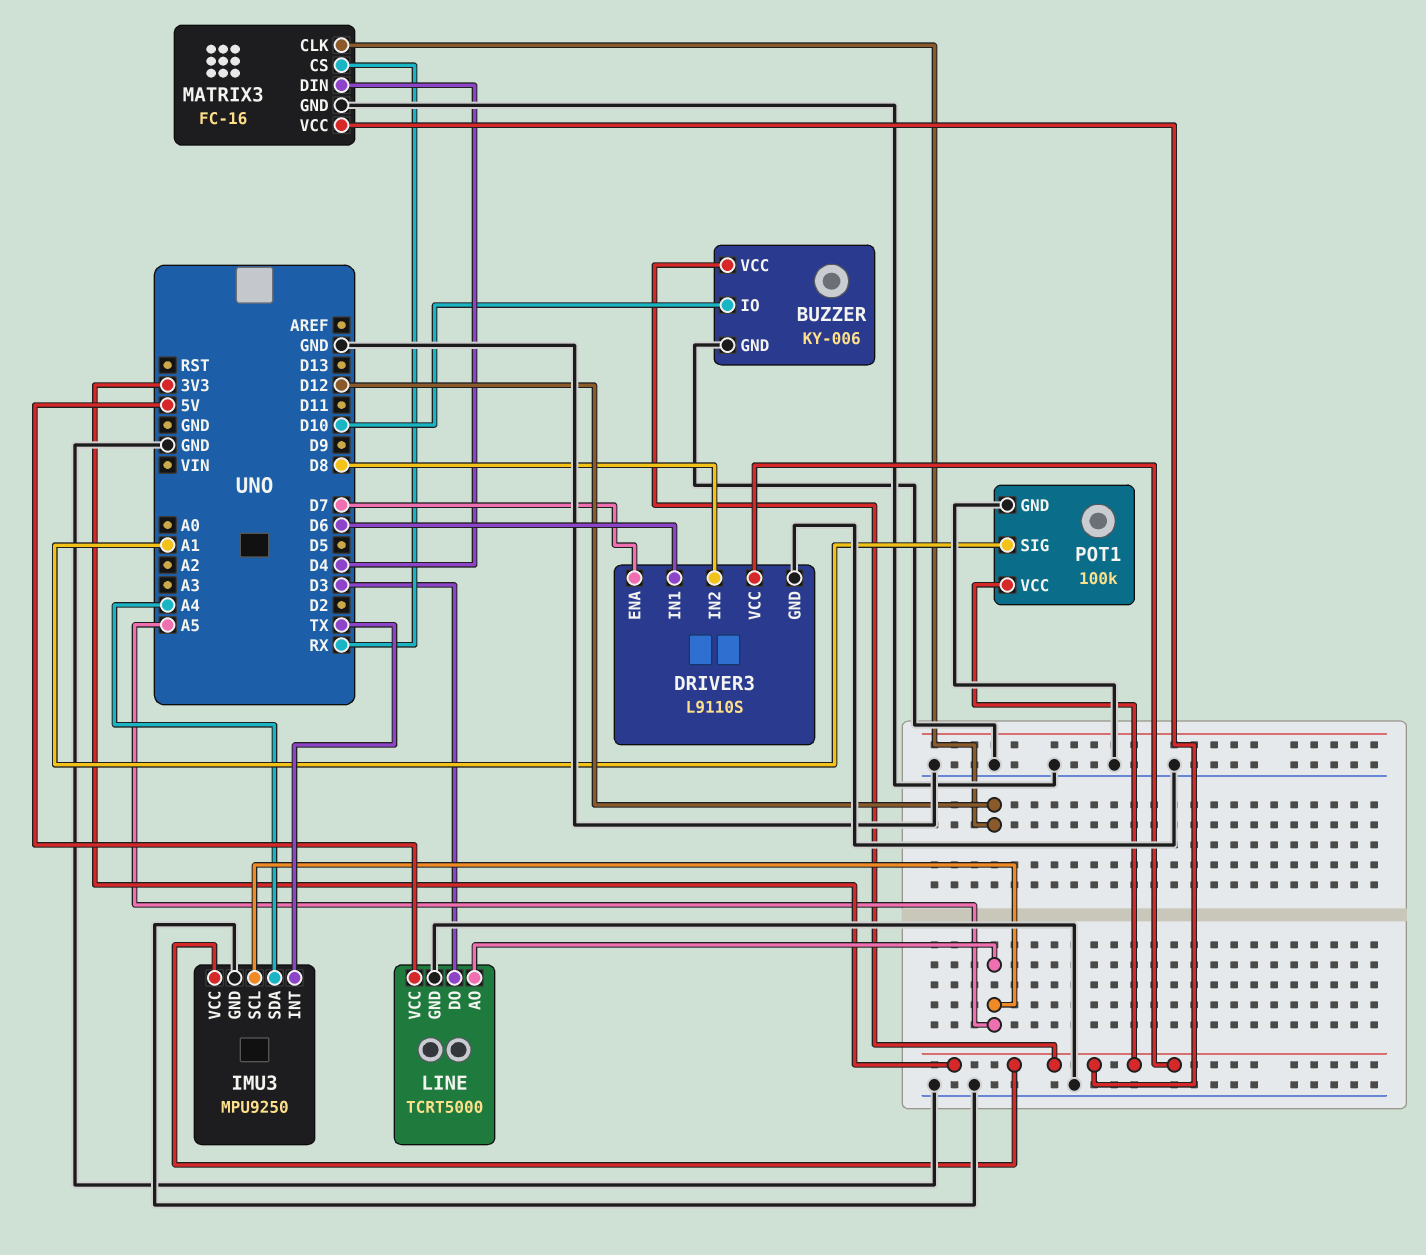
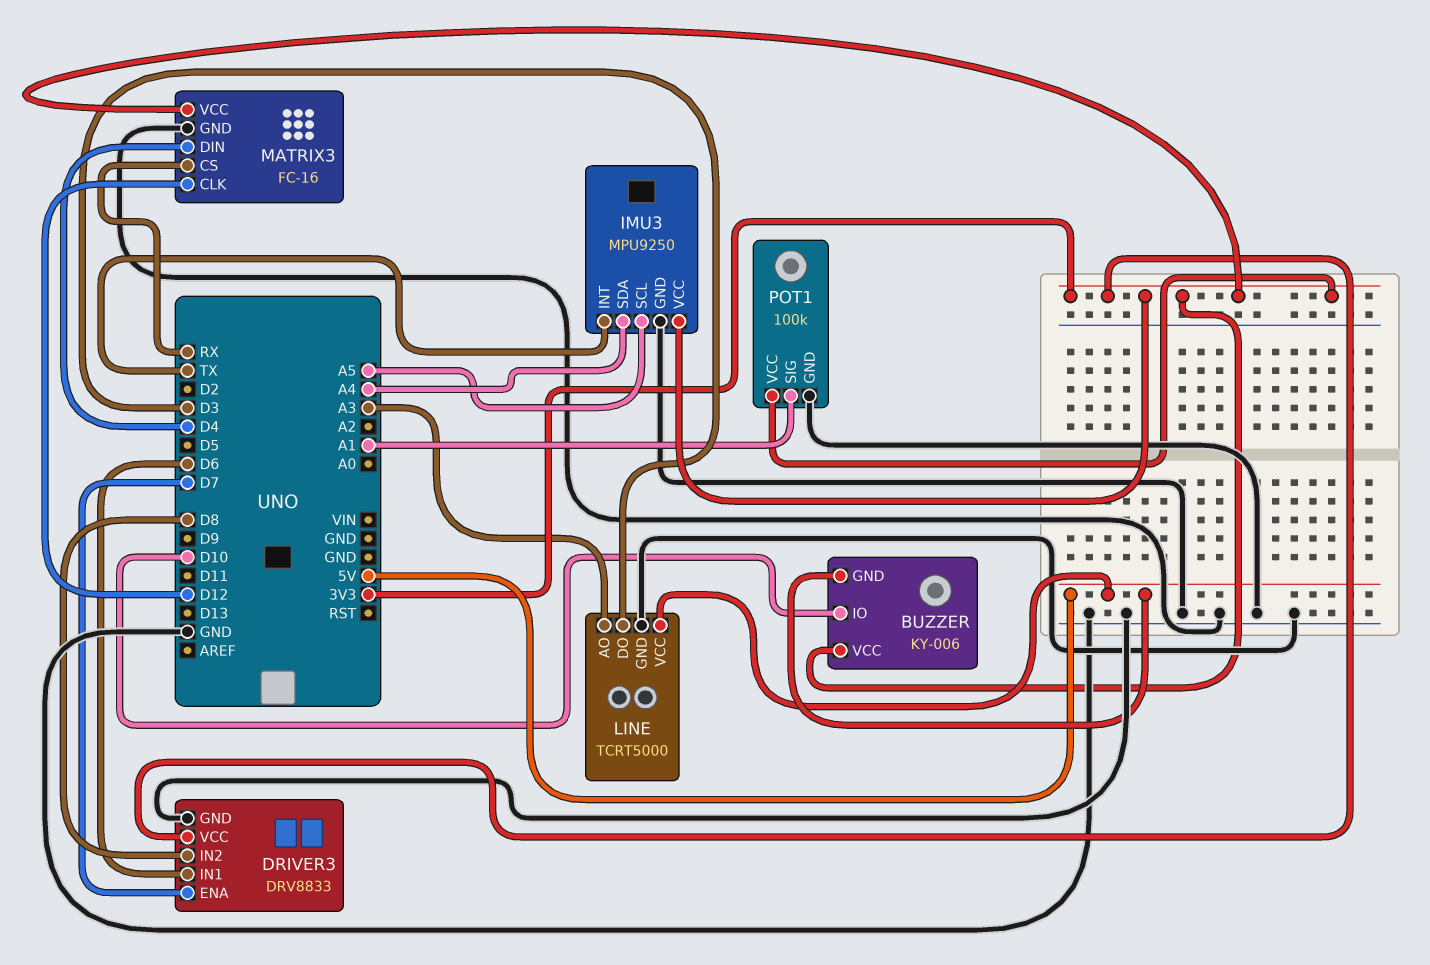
BUZZER pin GND: GND -> 5V
DRIVER3: L9110S -> DRV8833
LINE pin AO: A5 -> A3

